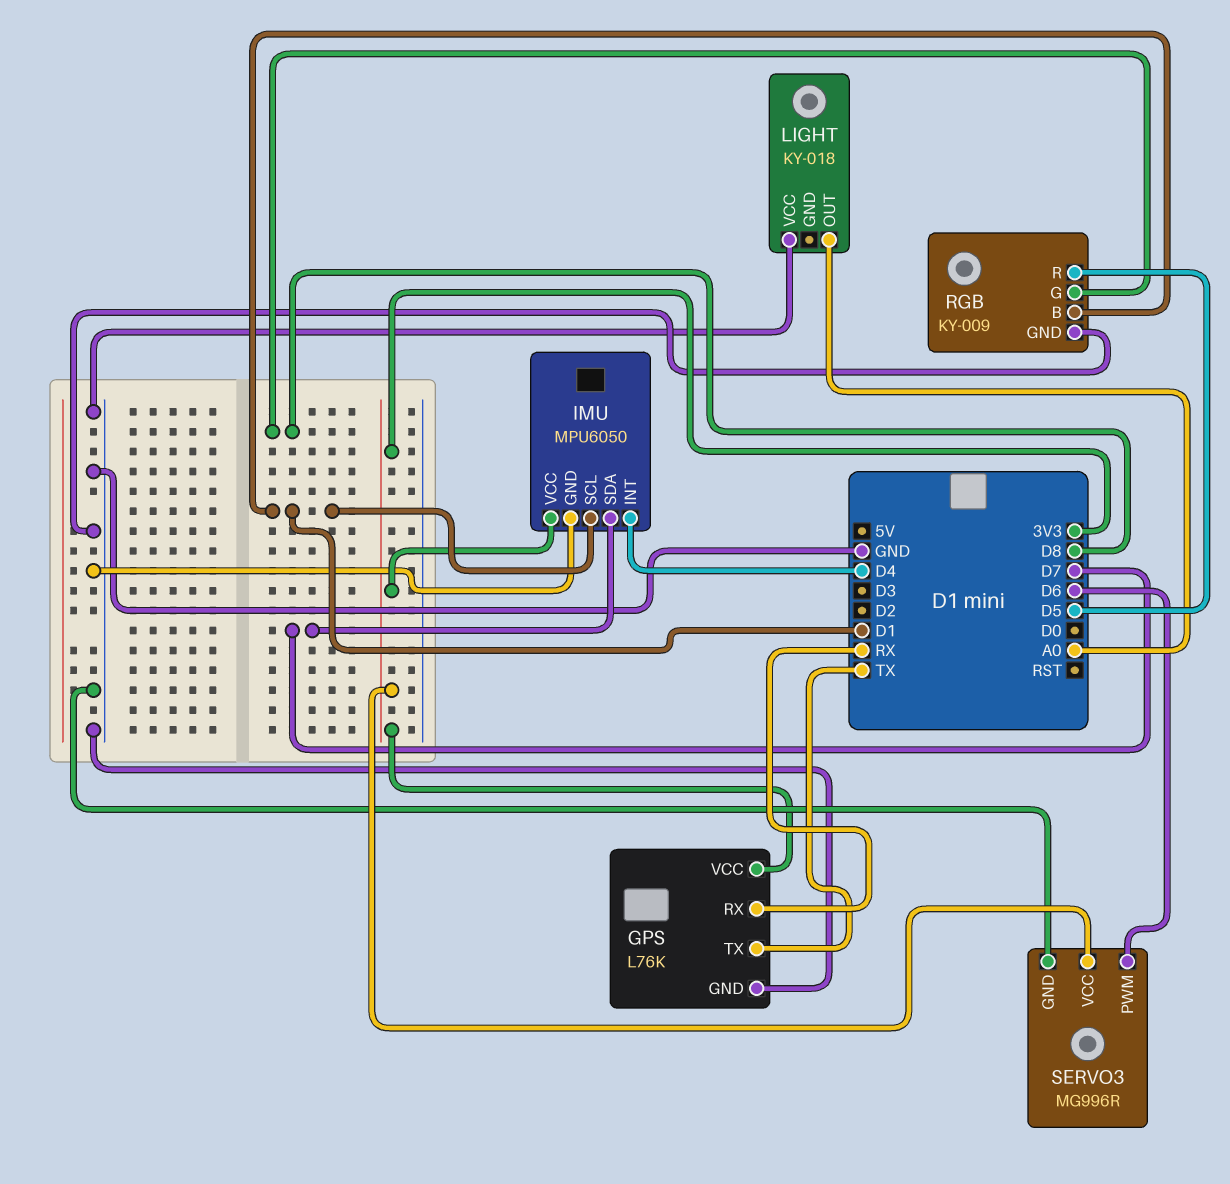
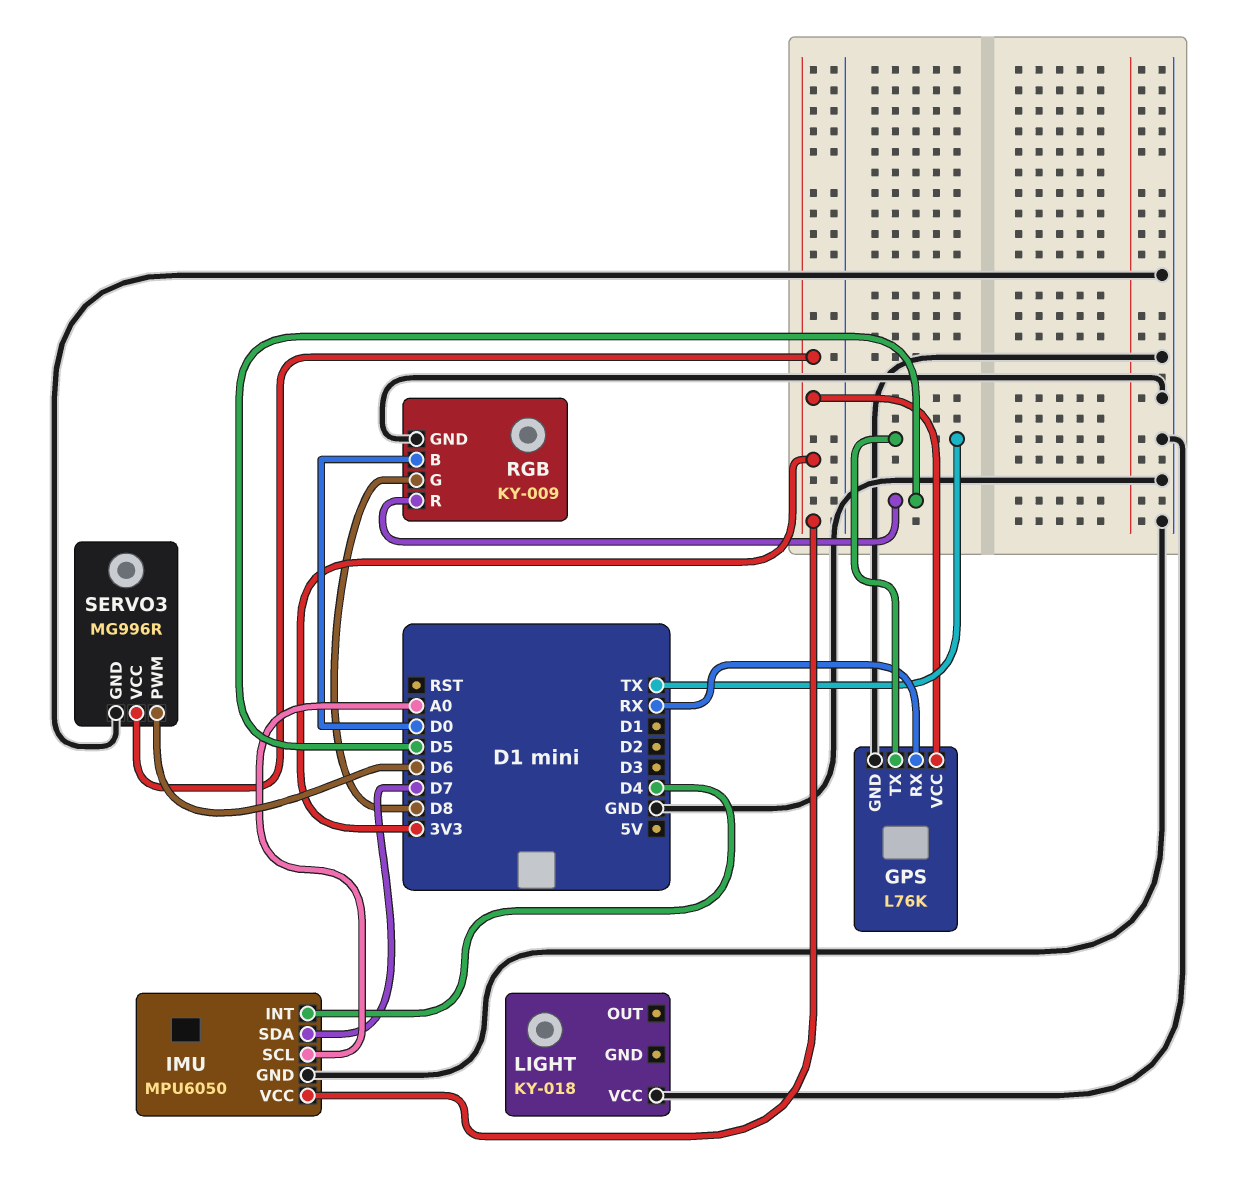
IMU pin SCL: D1 -> A0
LIGHT pin OUT: A0 -> none
RGB pin B: D1 -> D0

